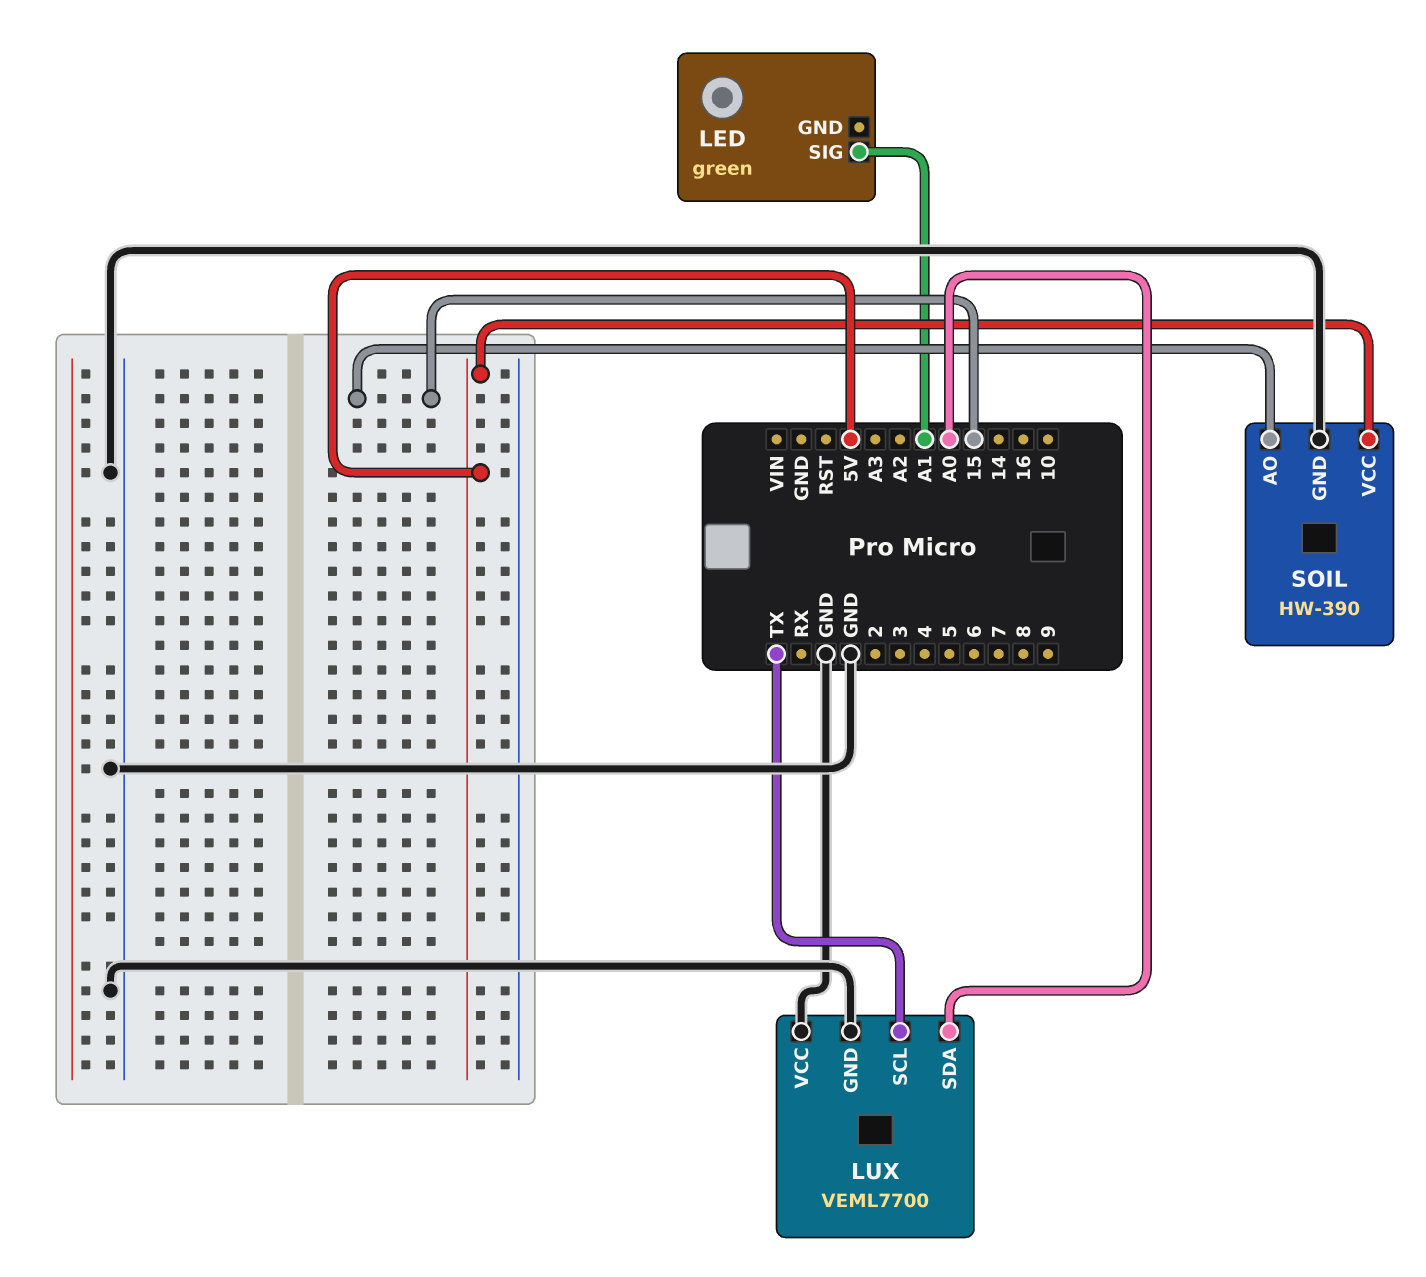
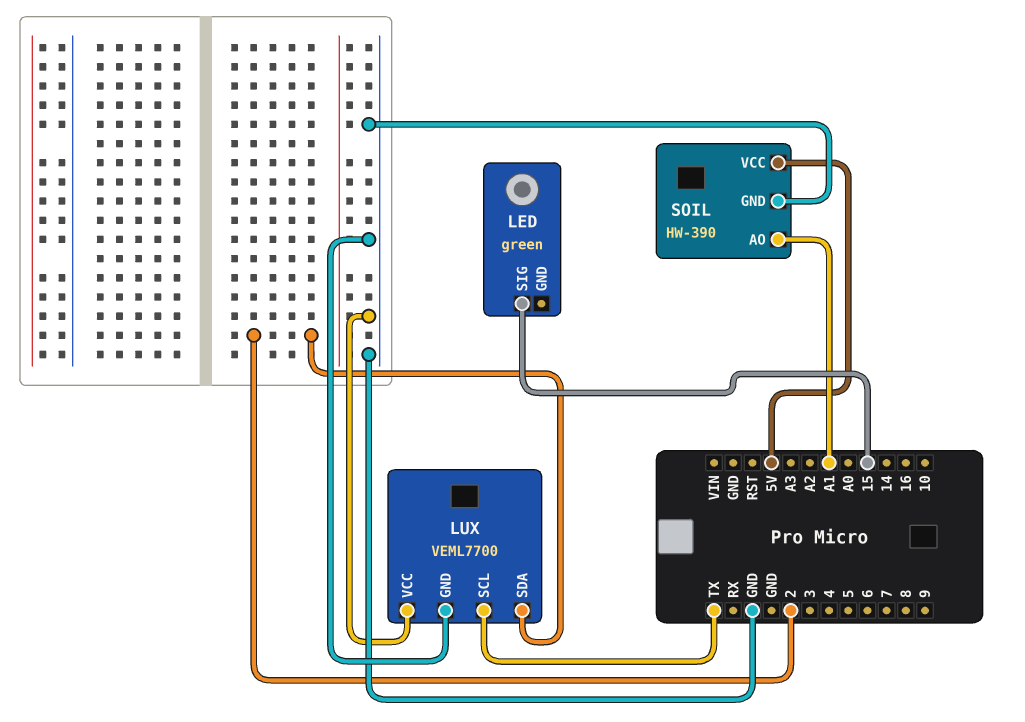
LED pin SIG: A1 -> 15
LUX pin SDA: A0 -> 2
SOIL pin AO: 15 -> A1

